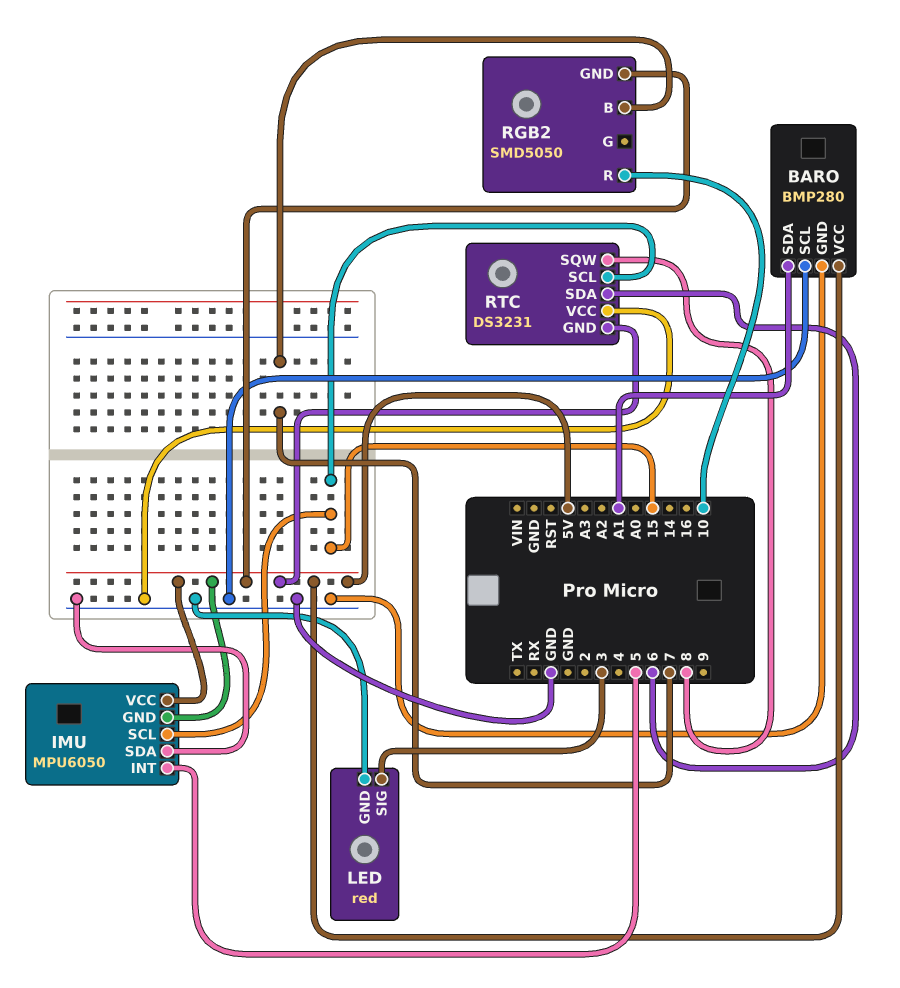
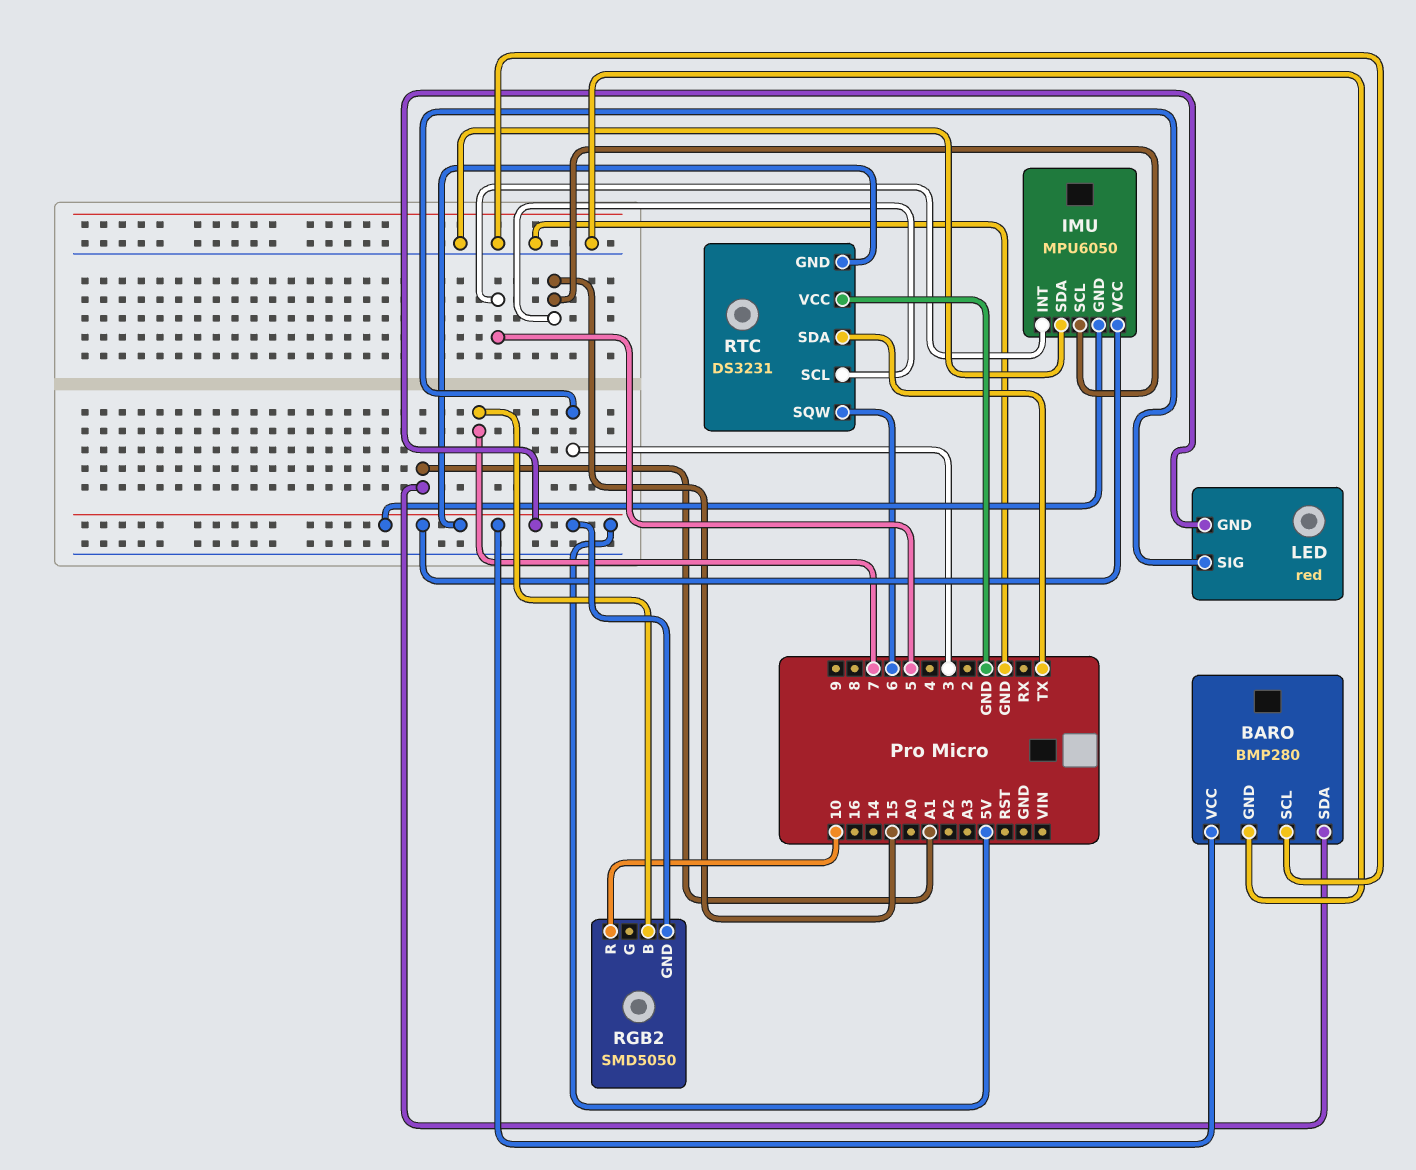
LED pin GND: GND -> 5V
RTC pin SDA: 6 -> TX
RTC pin SQW: 8 -> 6

